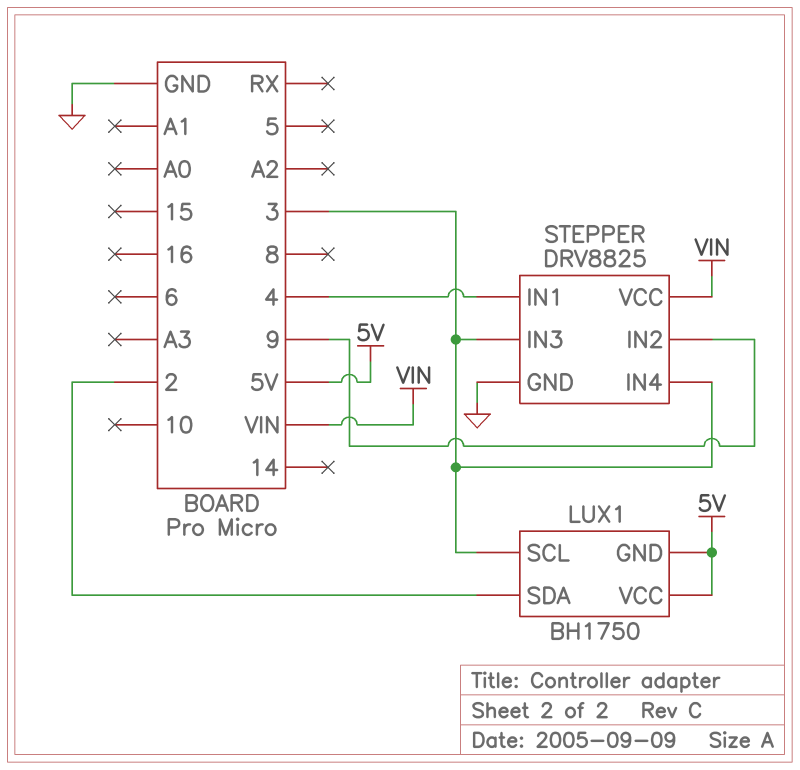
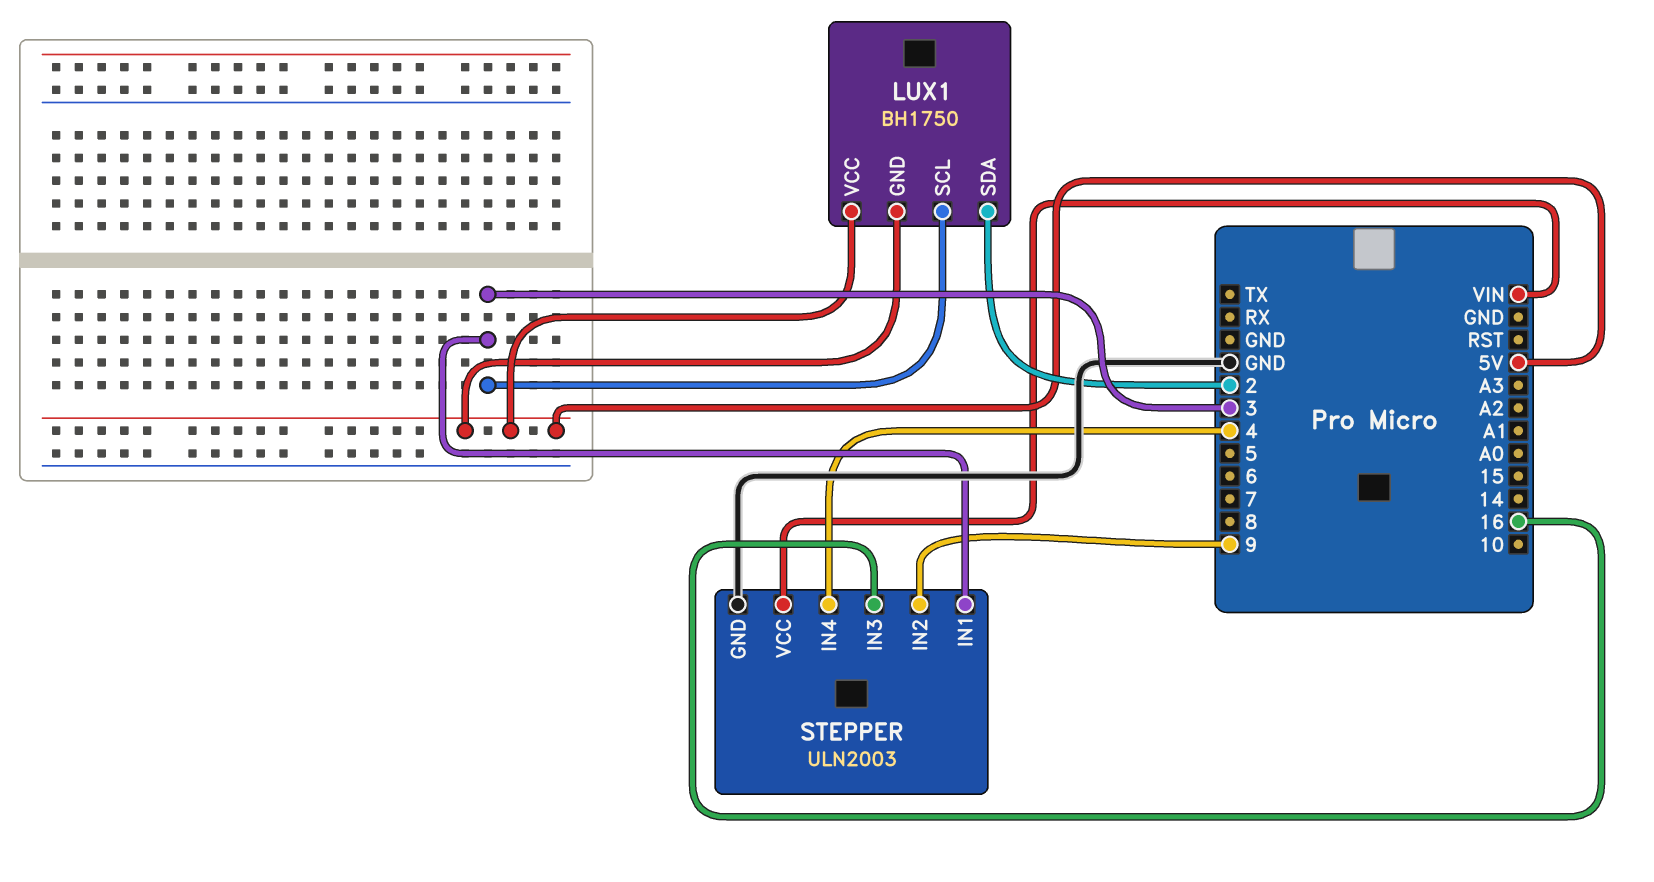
STEPPER: DRV8825 -> ULN2003
STEPPER pin IN1: 4 -> 3
STEPPER pin IN3: 3 -> 16
STEPPER pin IN4: 3 -> 4

